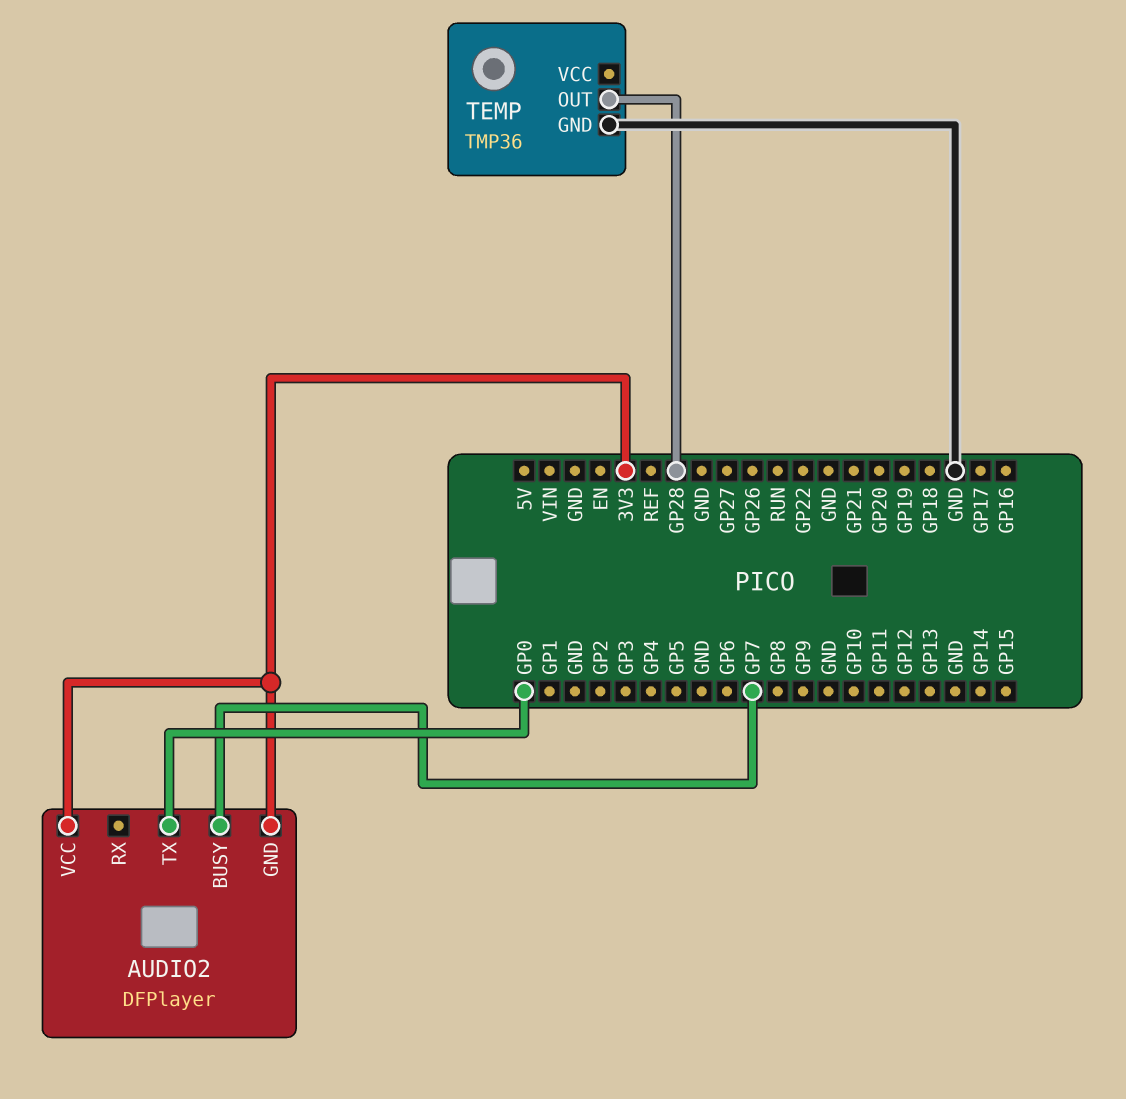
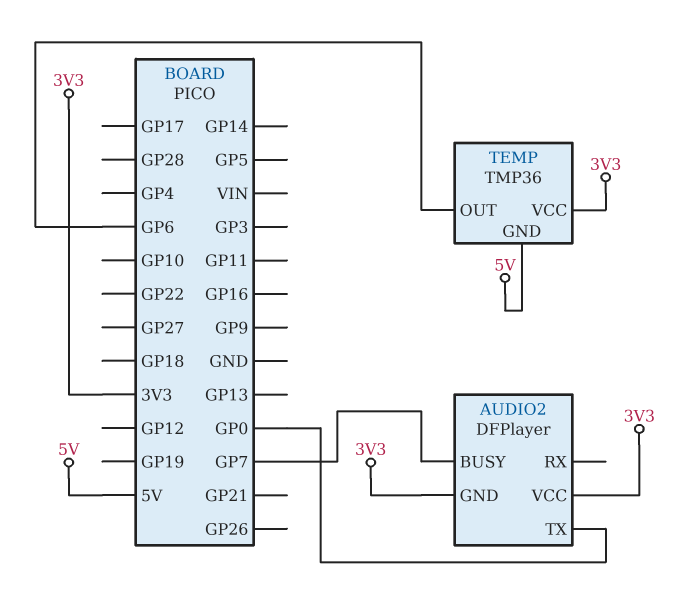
TEMP pin GND: GND -> 5V
TEMP pin OUT: GP28 -> GP6
TEMP pin VCC: none -> 3V3

